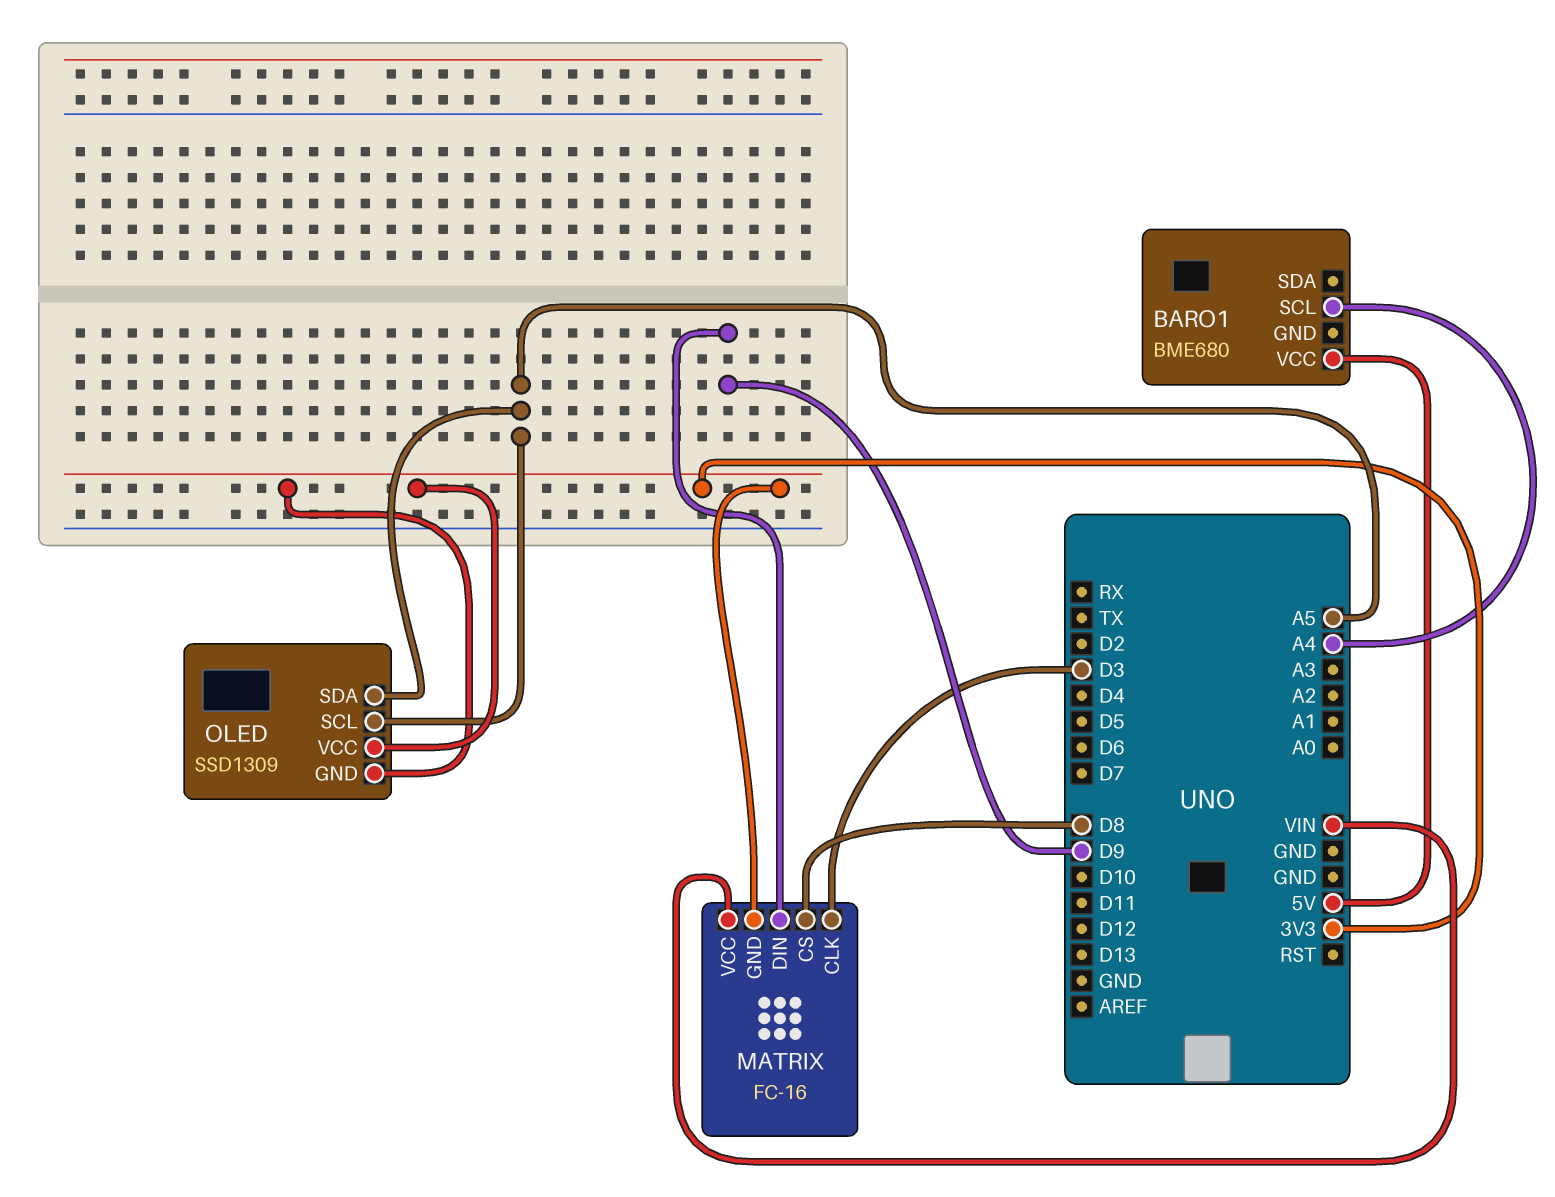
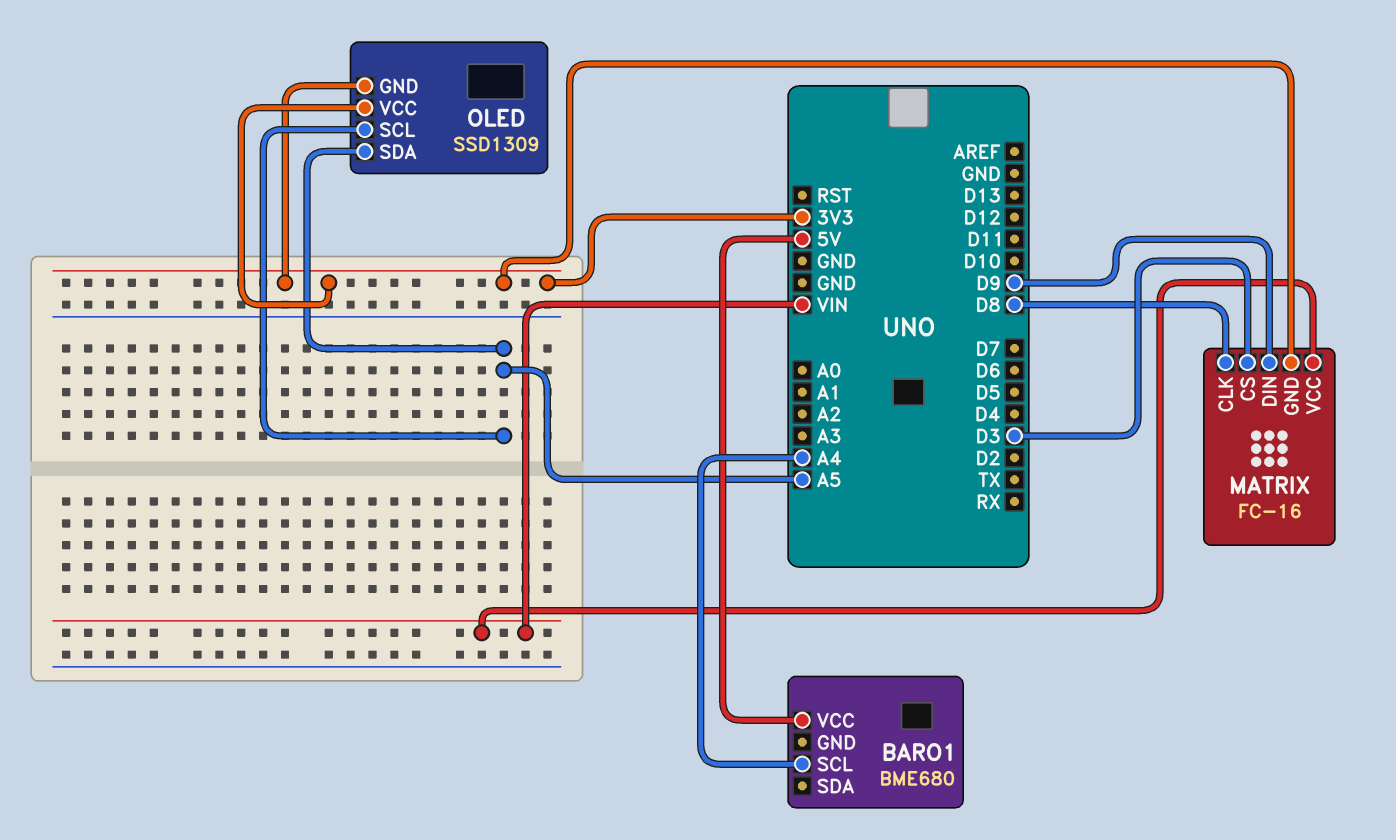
MATRIX pin CLK: D3 -> D8
MATRIX pin CS: D8 -> D3

